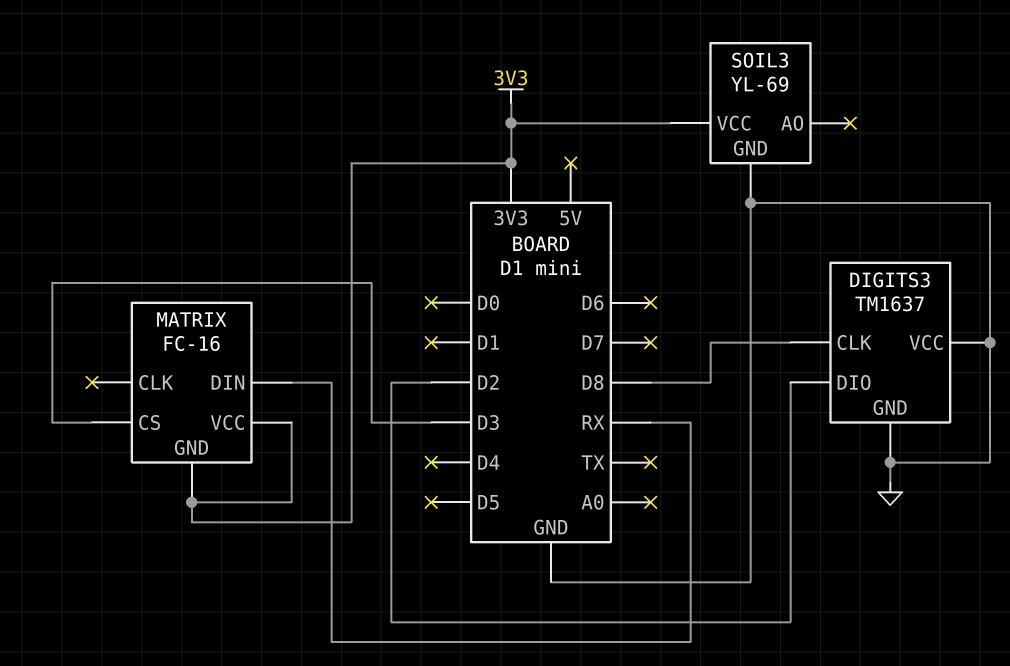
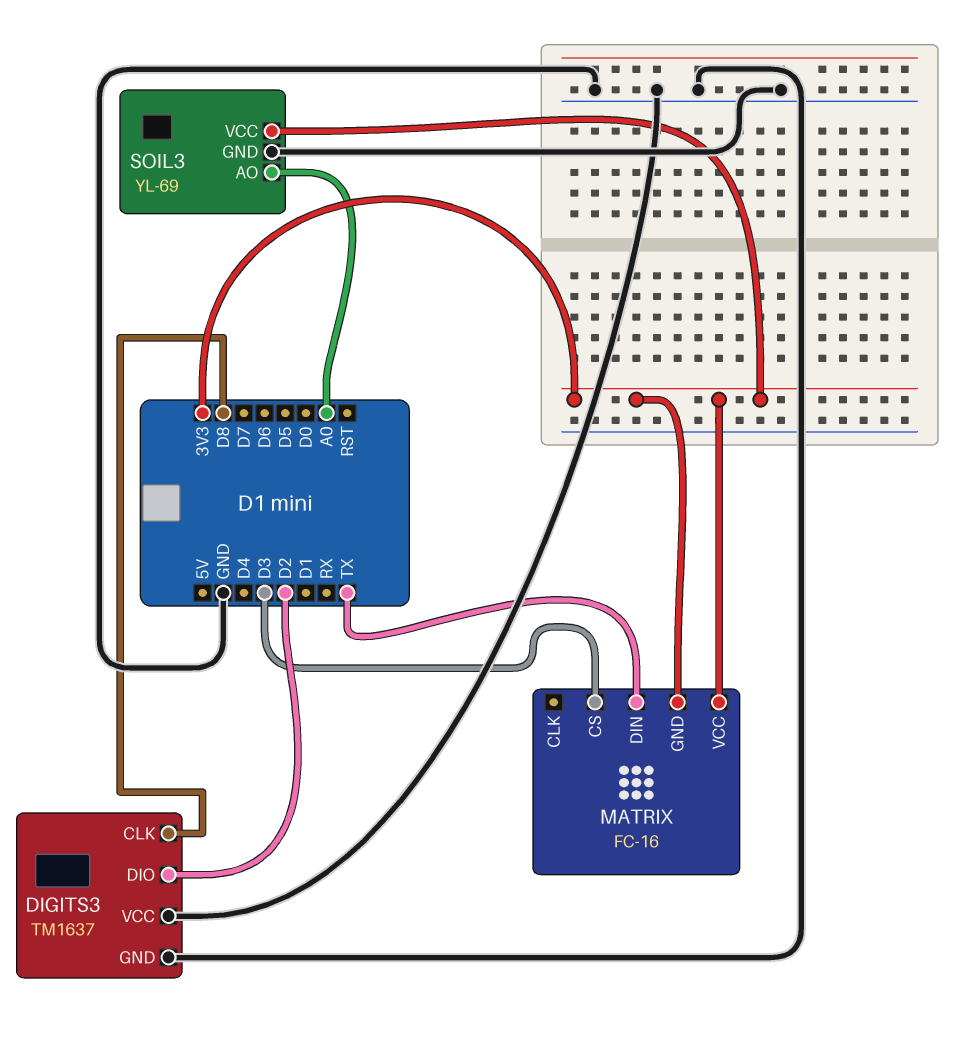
MATRIX pin DIN: RX -> TX
SOIL3 pin AO: none -> A0

